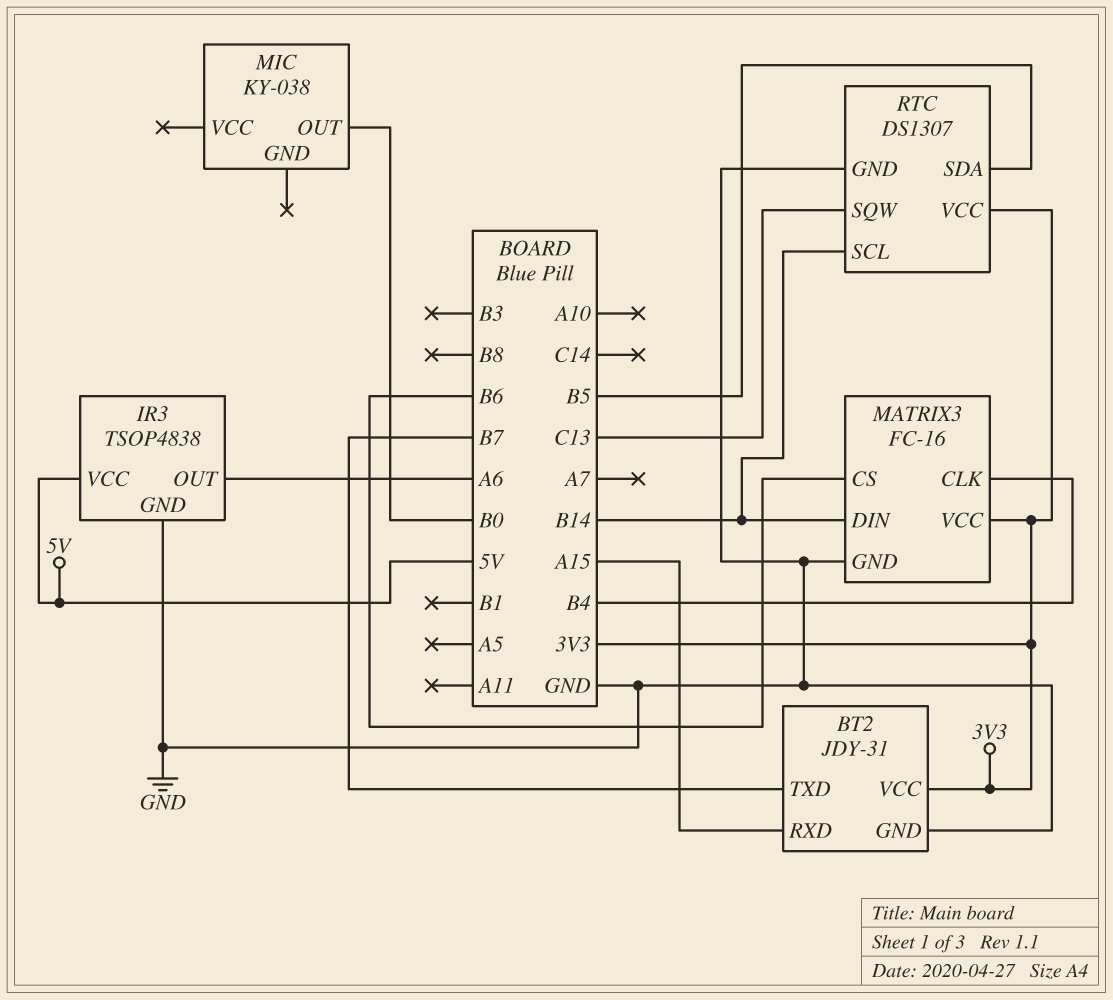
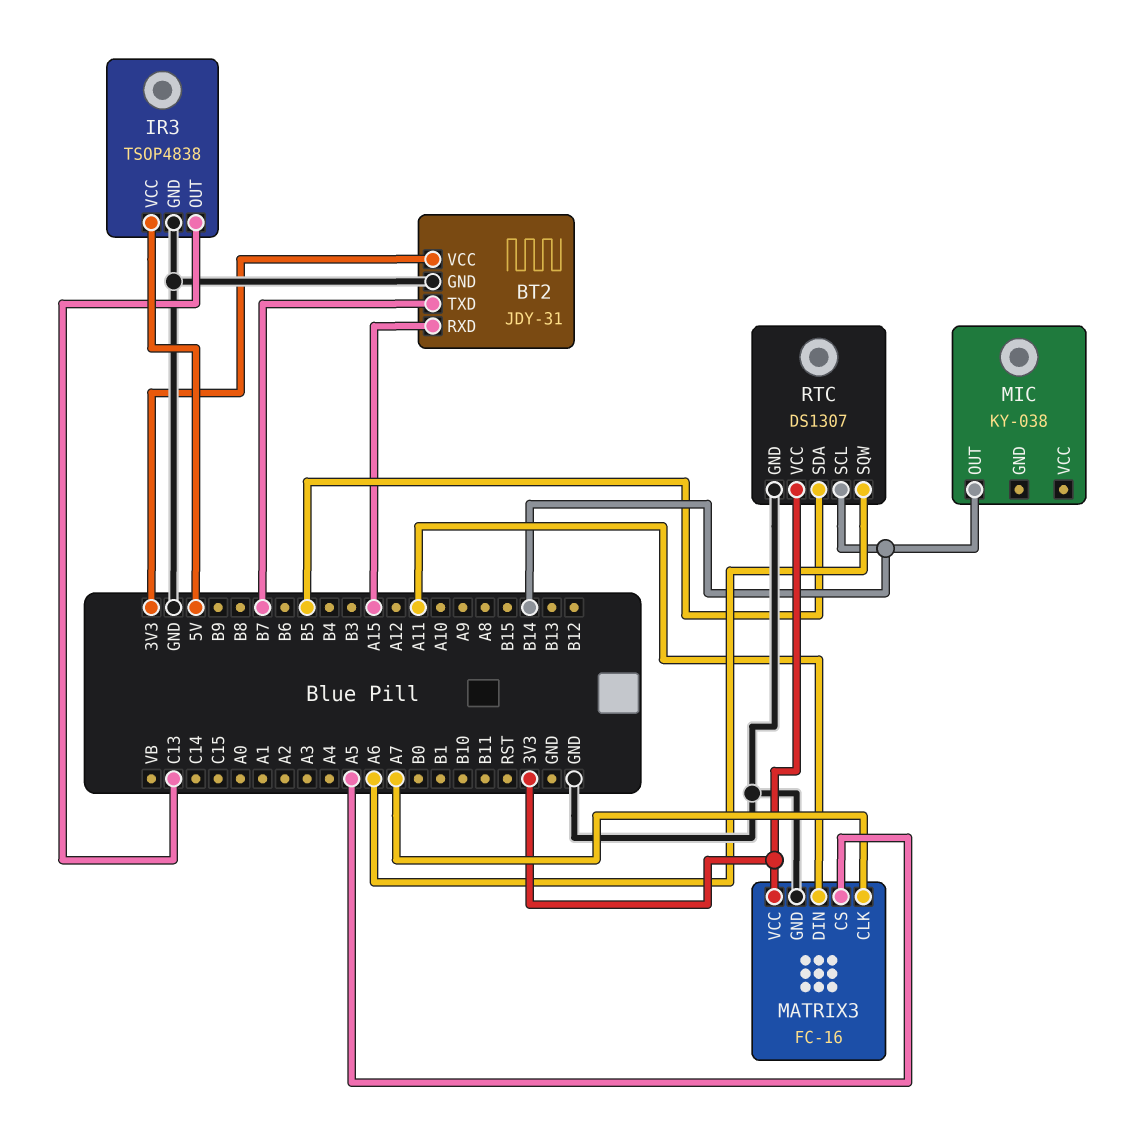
IR3 pin OUT: A6 -> C13
MATRIX3 pin CLK: B4 -> A7
MATRIX3 pin CS: B6 -> A5
MATRIX3 pin DIN: B14 -> A11
MIC pin OUT: B0 -> B14
RTC pin SQW: C13 -> A6

